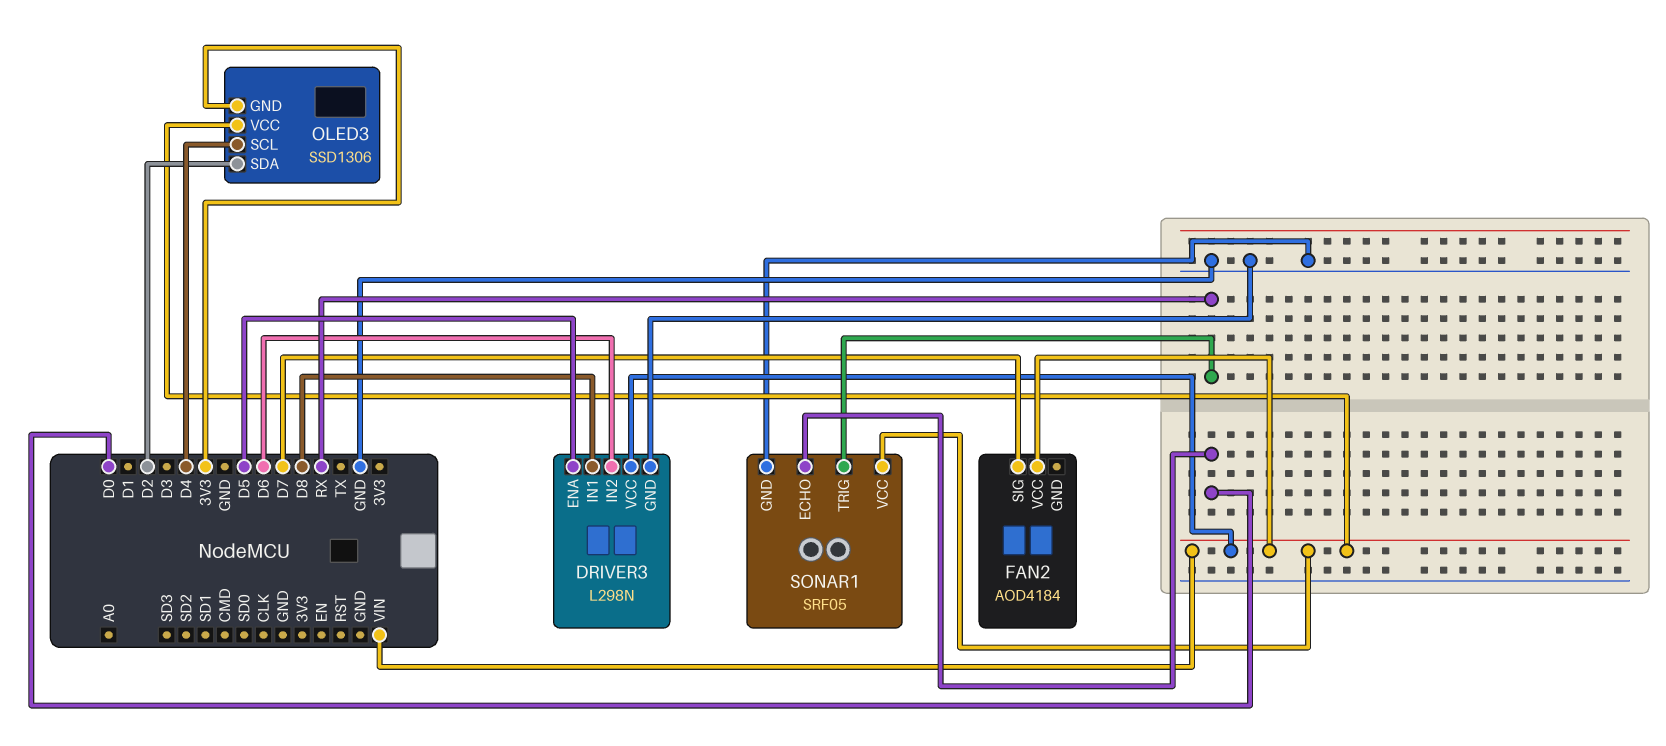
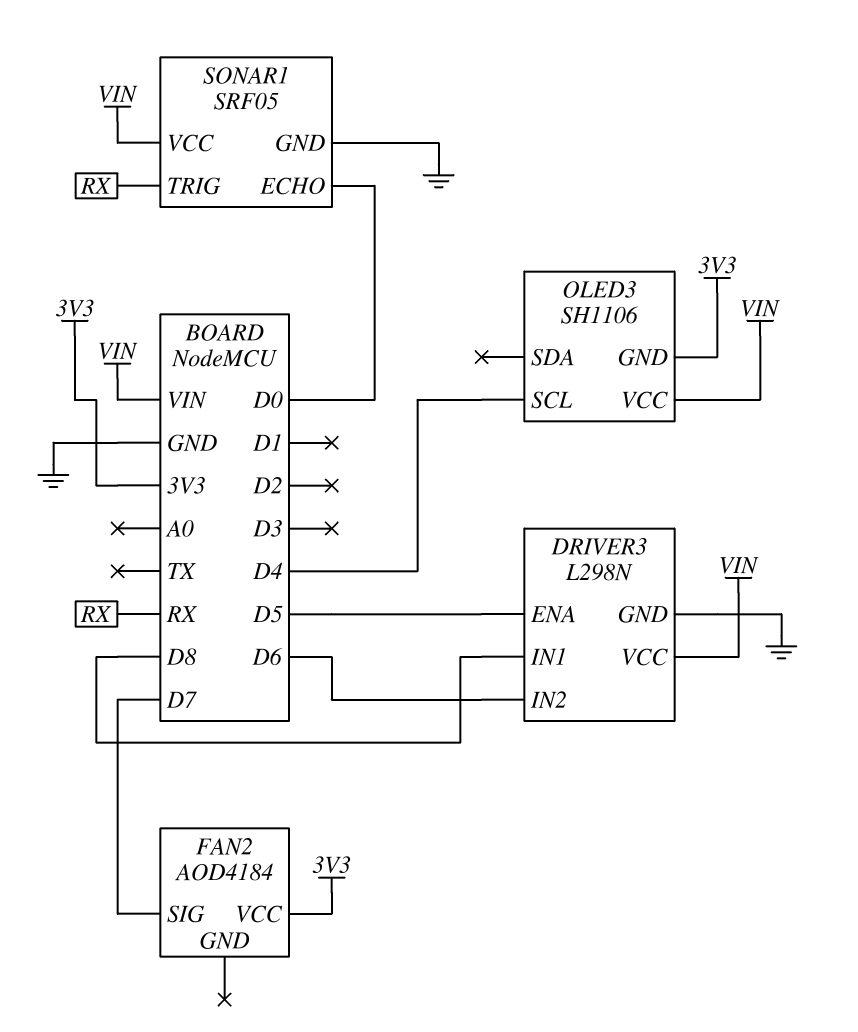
FAN2 pin VCC: VIN -> 3V3
OLED3: SSD1306 -> SH1106
OLED3 pin SDA: D2 -> none

